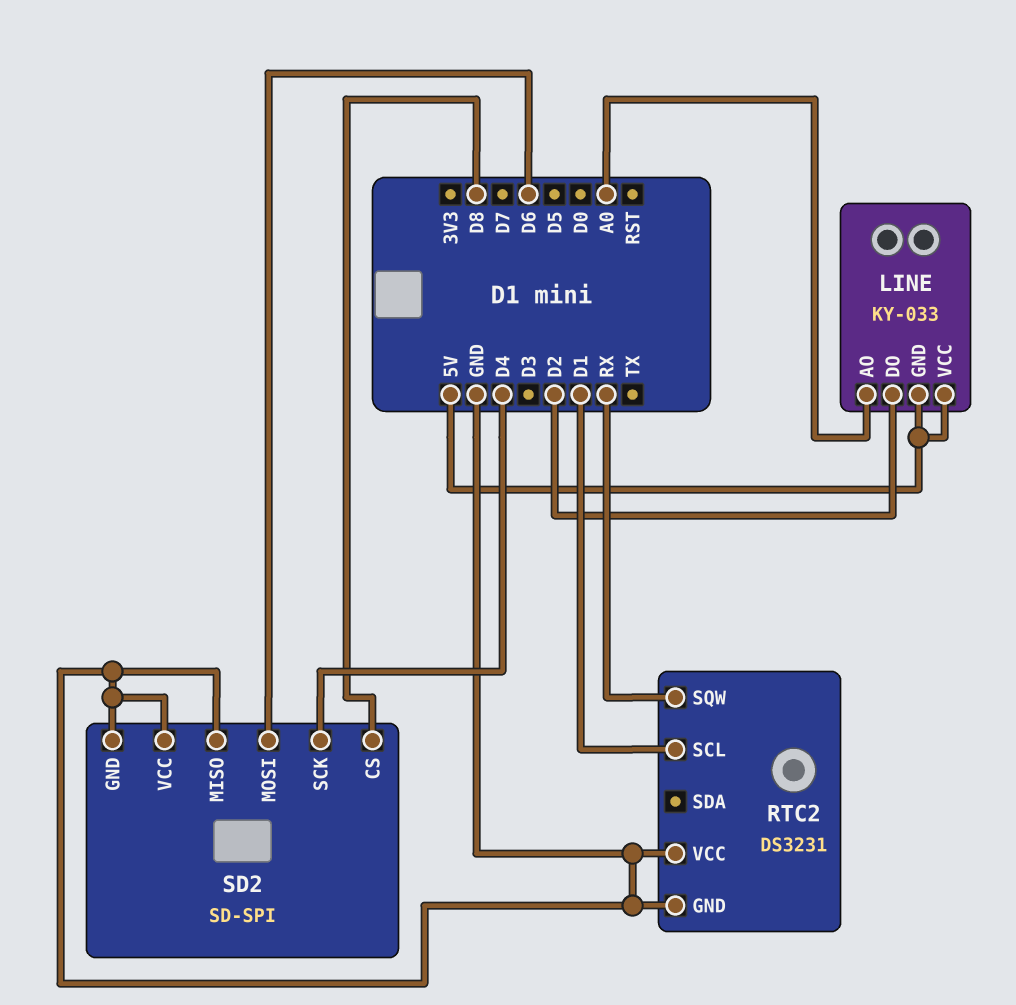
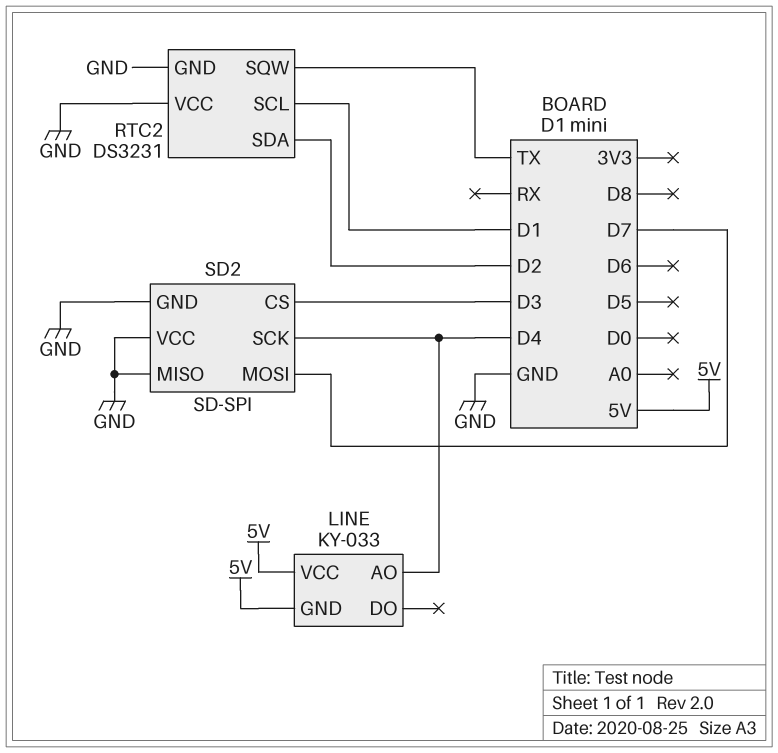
LINE pin AO: A0 -> D4
LINE pin DO: D2 -> none
RTC2 pin SDA: none -> D2
RTC2 pin SQW: RX -> TX
SD2 pin CS: D8 -> D3
SD2 pin MOSI: D6 -> D7

